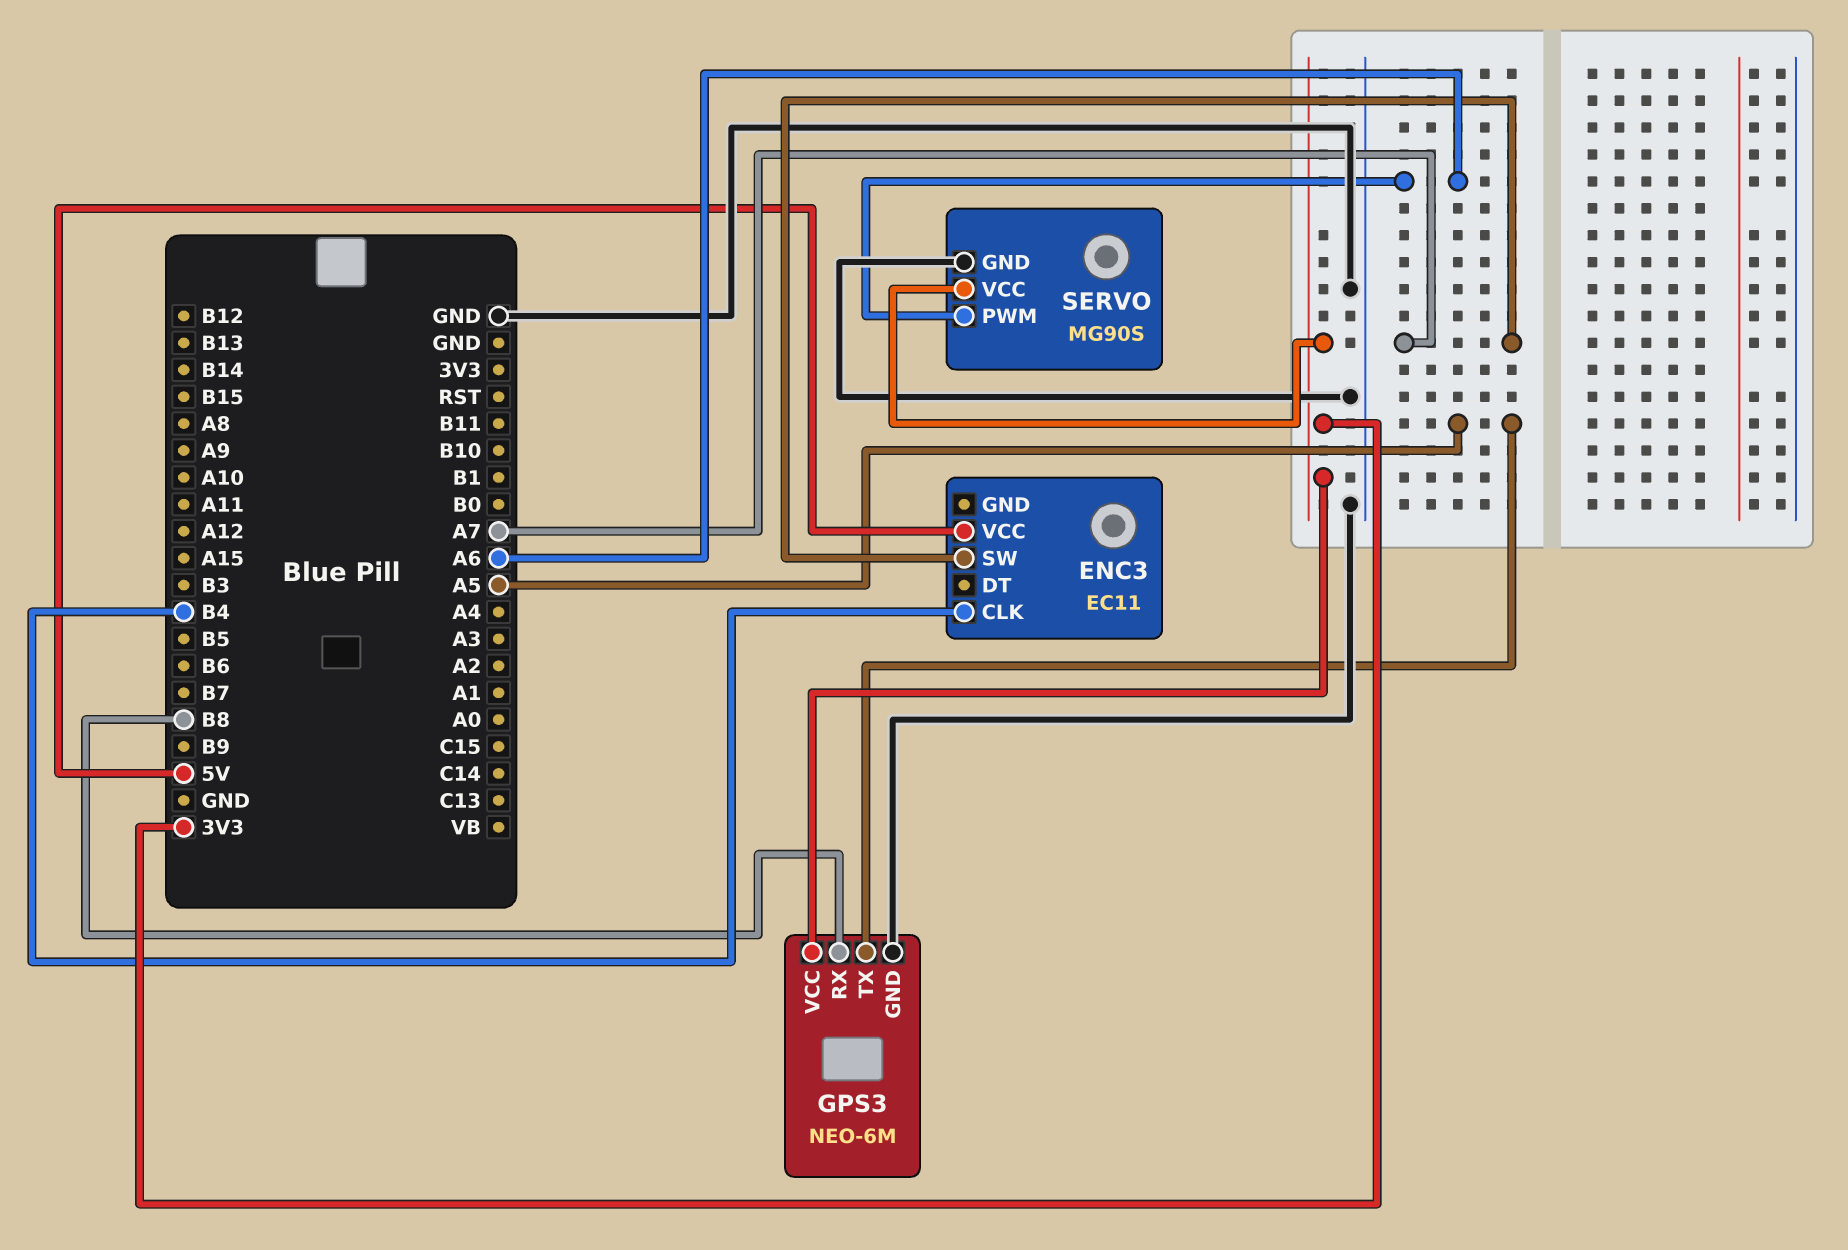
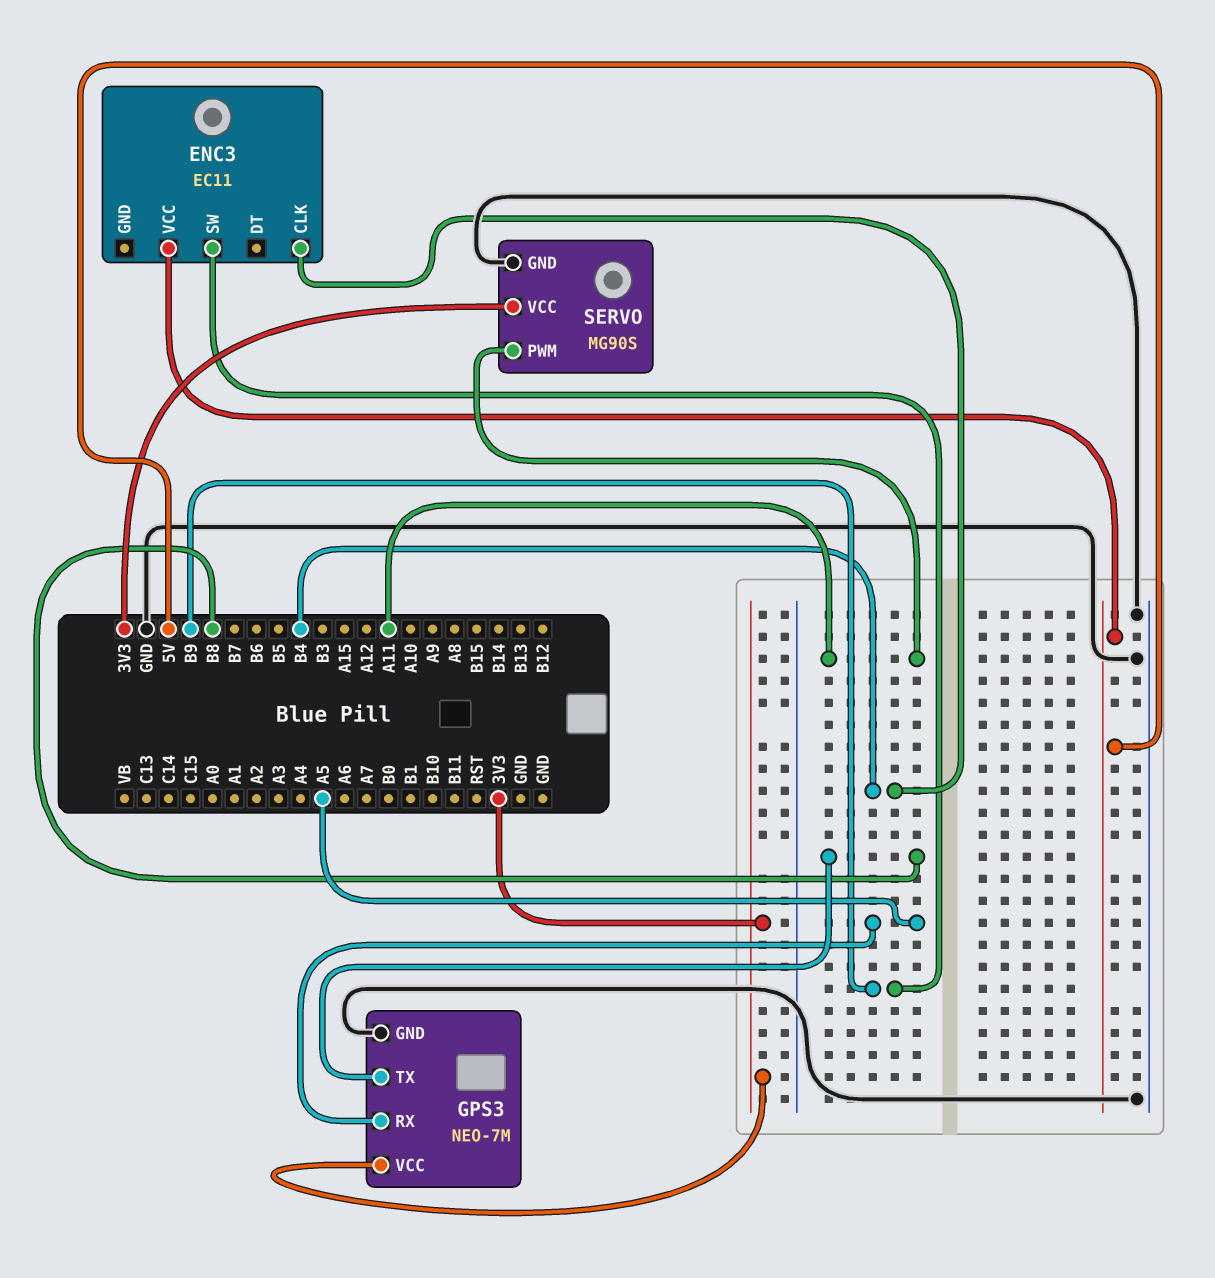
ENC3 pin SW: A7 -> B9
GPS3: NEO-6M -> NEO-7M
GPS3 pin RX: B8 -> A5
GPS3 pin TX: A5 -> B8
SERVO pin PWM: A6 -> A11

